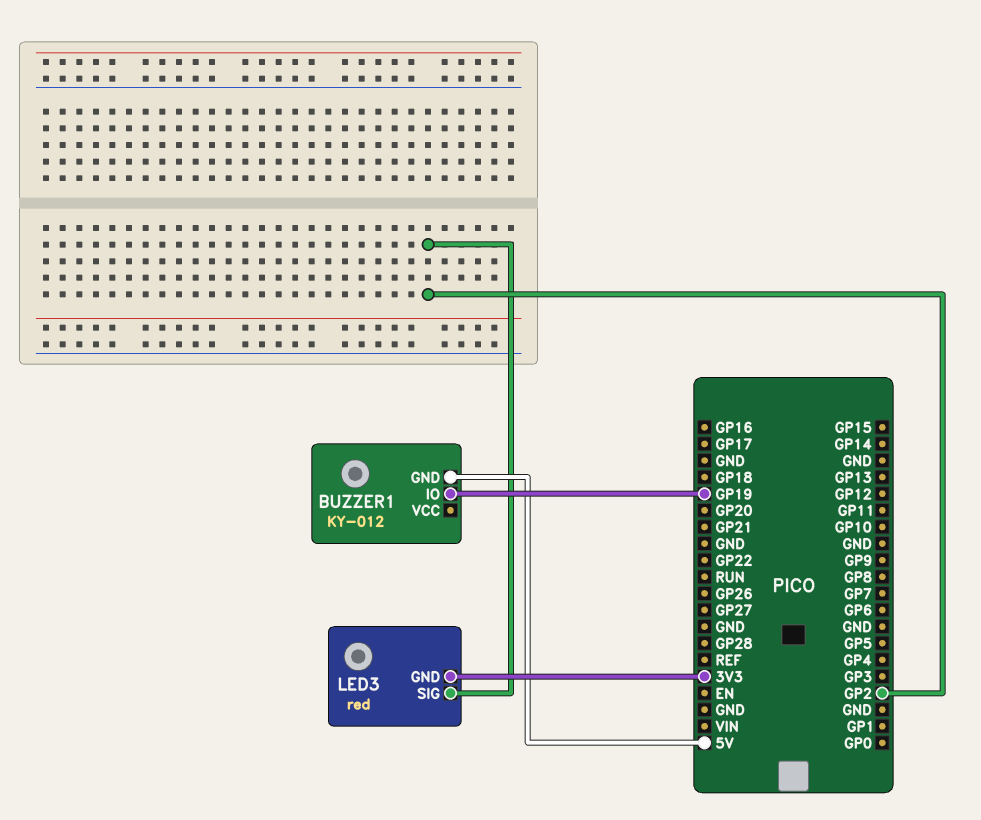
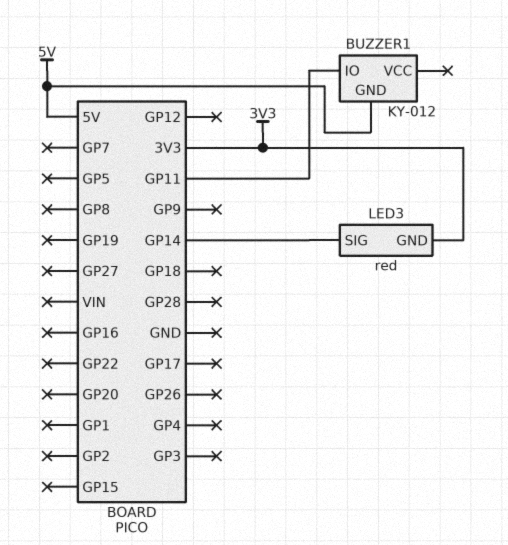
BUZZER1 pin IO: GP19 -> GP11
LED3 pin SIG: GP2 -> GP14

